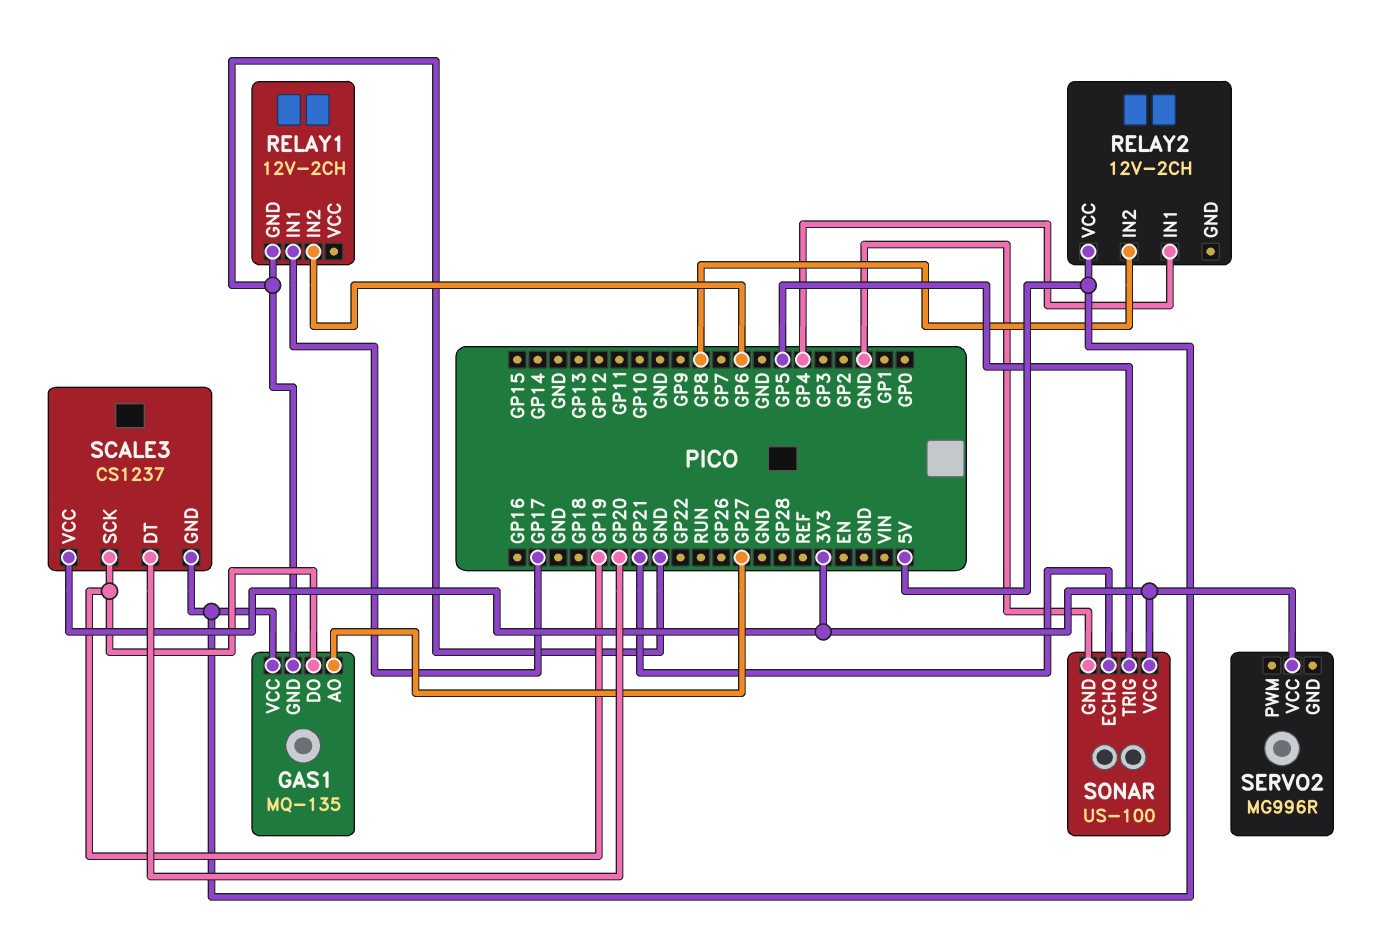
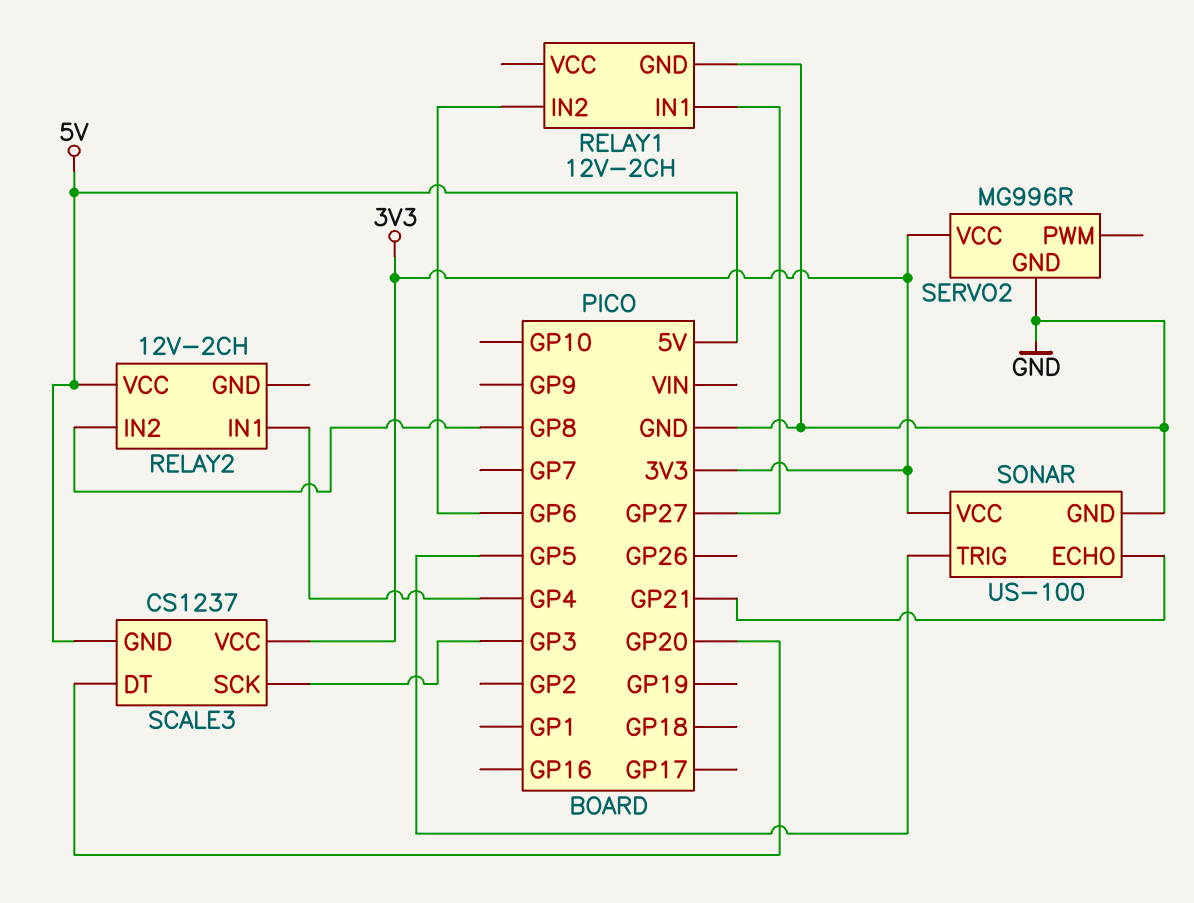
GAS1: MQ-135 -> none
GAS1 pin AO: GP27 -> none
GAS1 pin DO: GP19 -> none
GAS1 pin GND: GND -> none
GAS1 pin VCC: 5V -> none
RELAY1 pin IN1: GP17 -> GP27
SCALE3 pin SCK: GP19 -> GP3
SERVO2 pin GND: none -> GND

